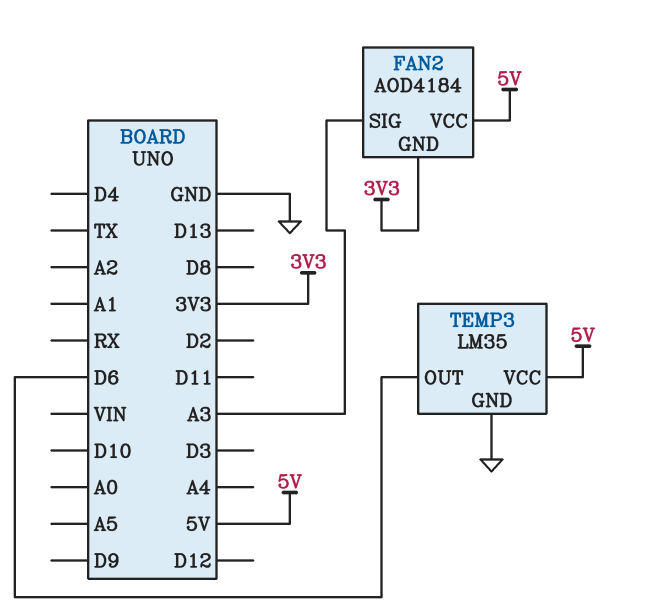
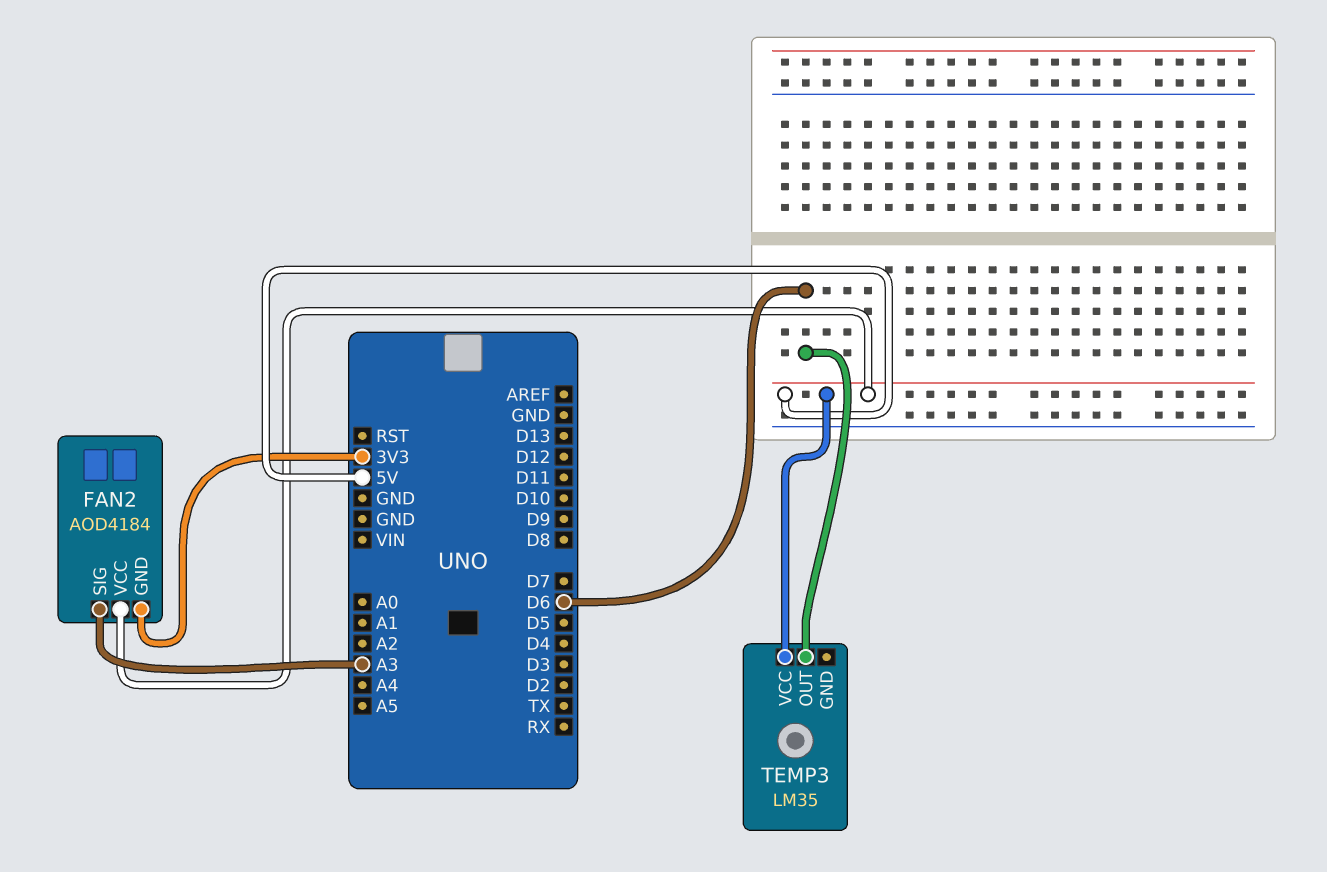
TEMP3 pin GND: GND -> none

